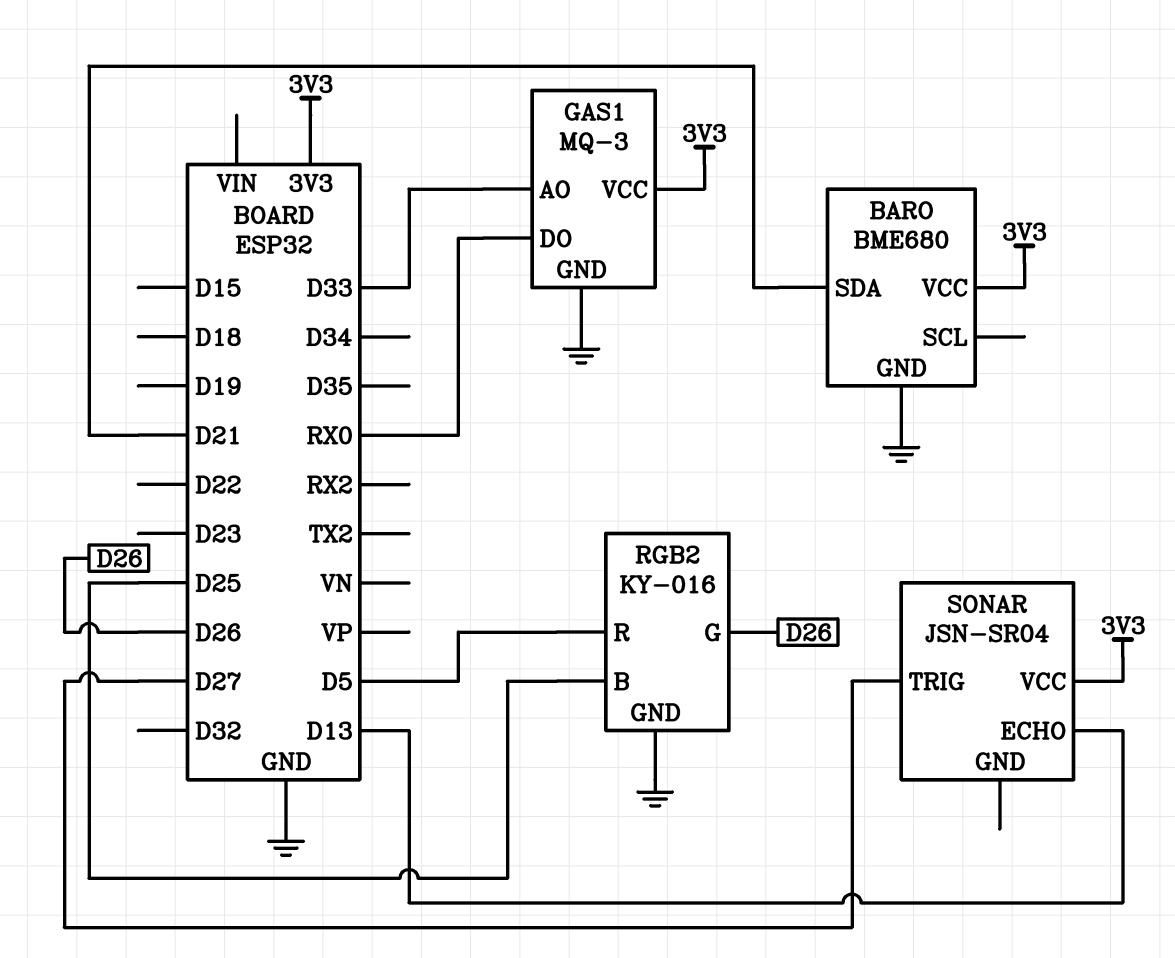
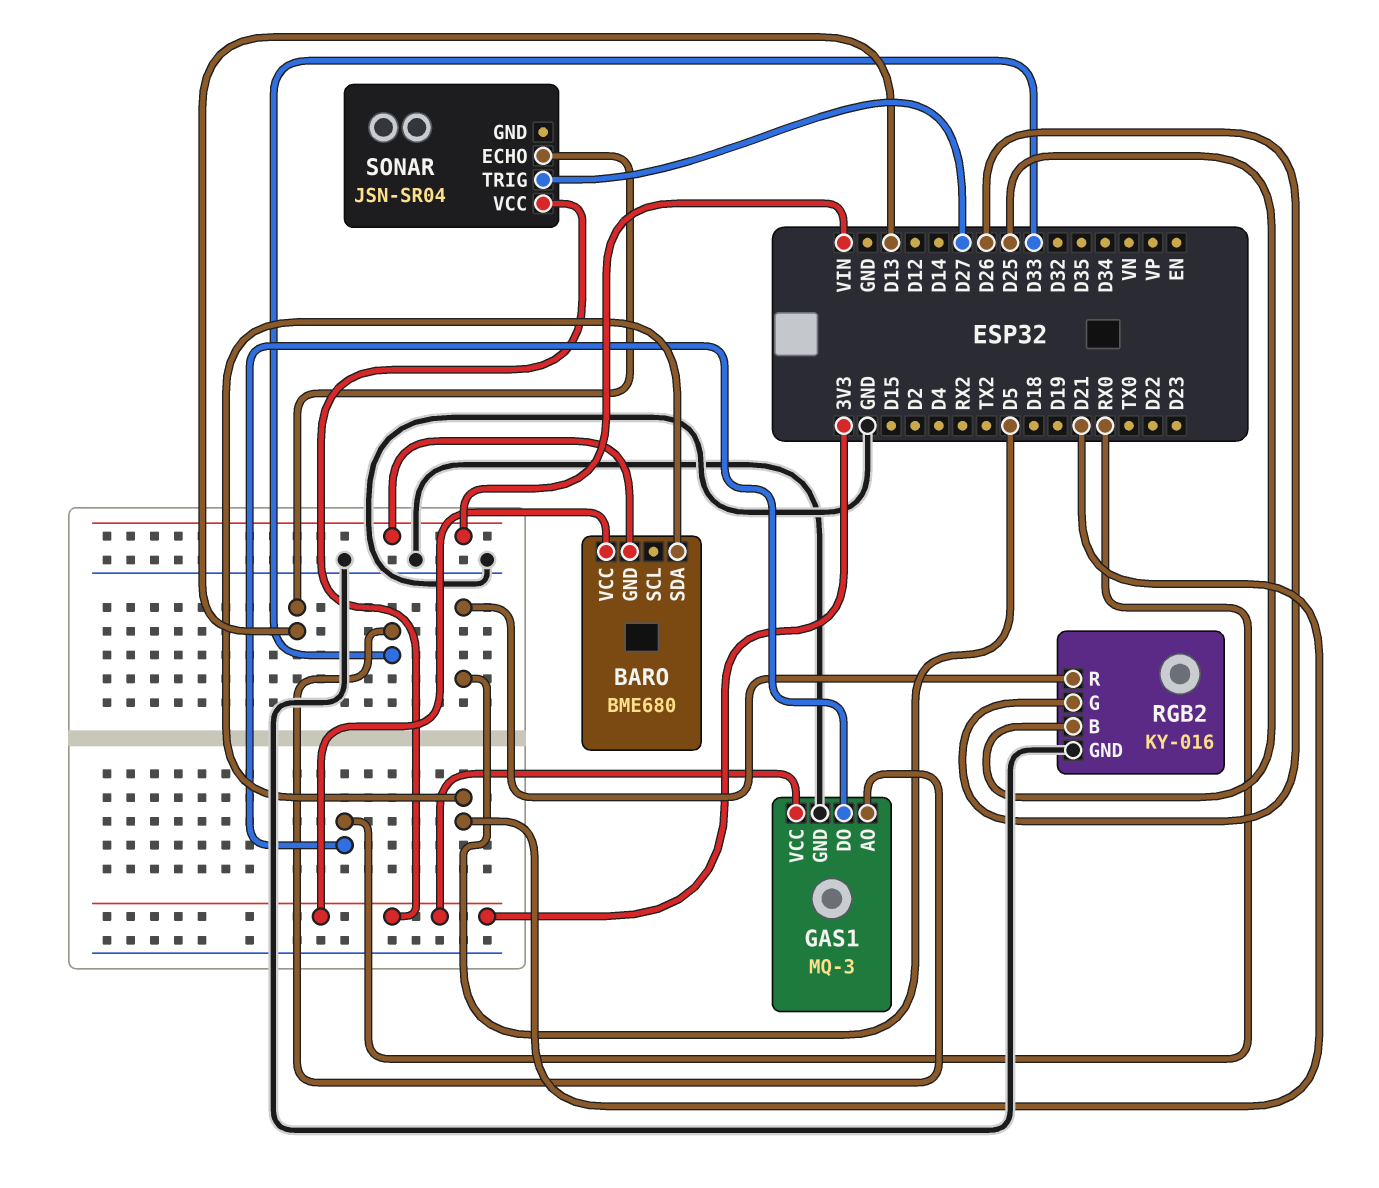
BARO pin GND: GND -> VIN

